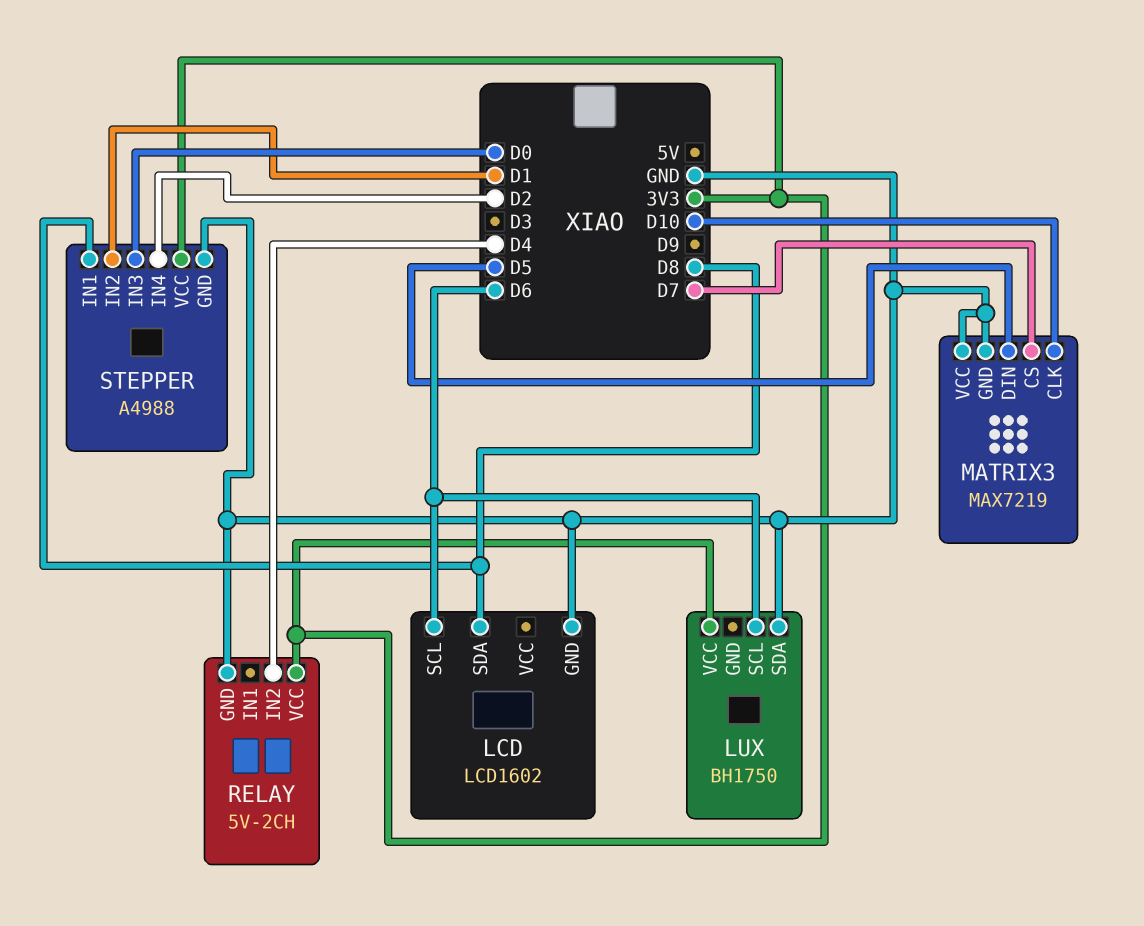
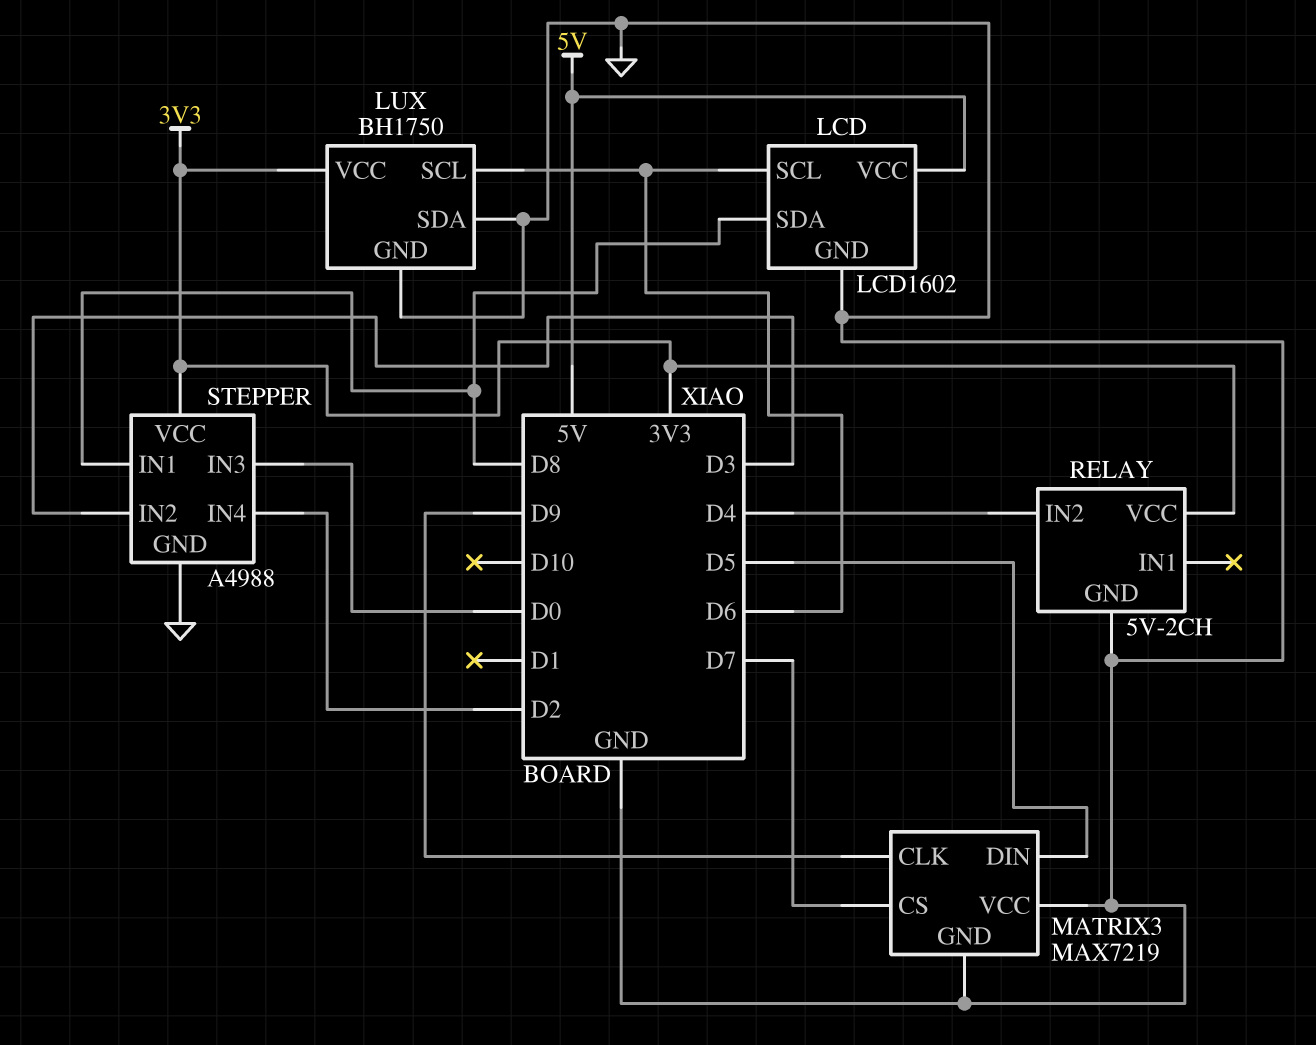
LCD pin VCC: none -> 5V
LUX pin GND: none -> GND
MATRIX3 pin CLK: D10 -> D9
STEPPER pin IN2: D1 -> D3

